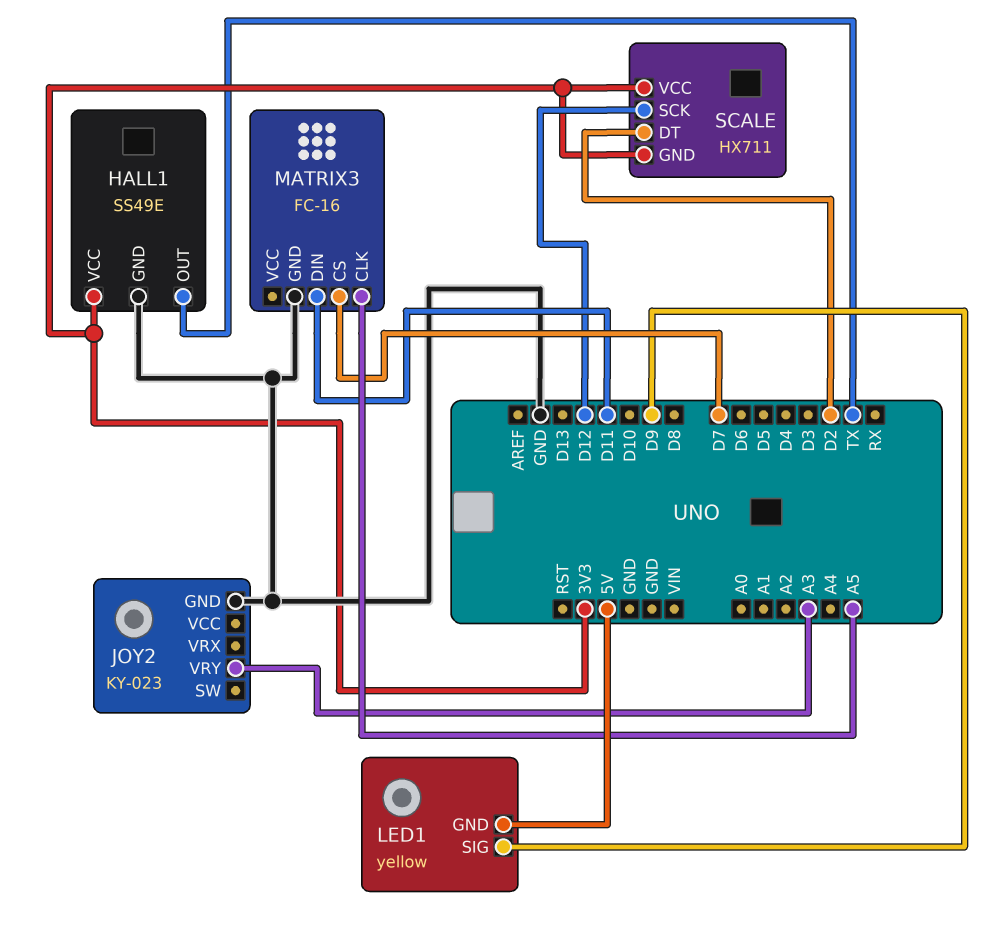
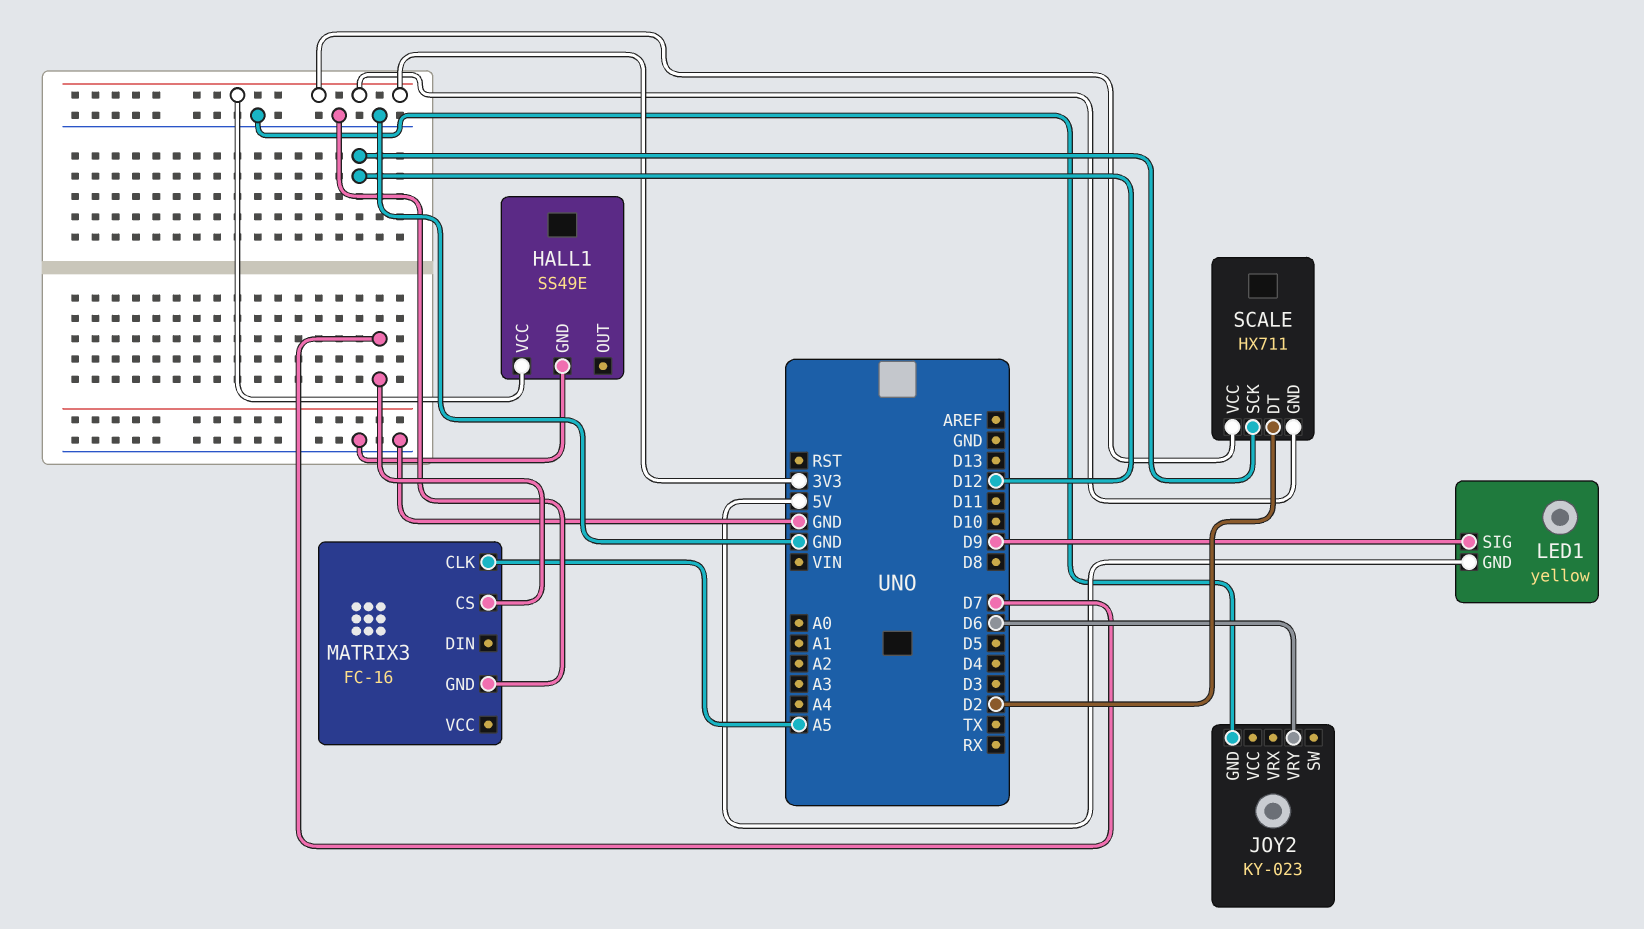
HALL1 pin OUT: TX -> none
JOY2 pin VRY: A3 -> D6
MATRIX3 pin DIN: D11 -> none

